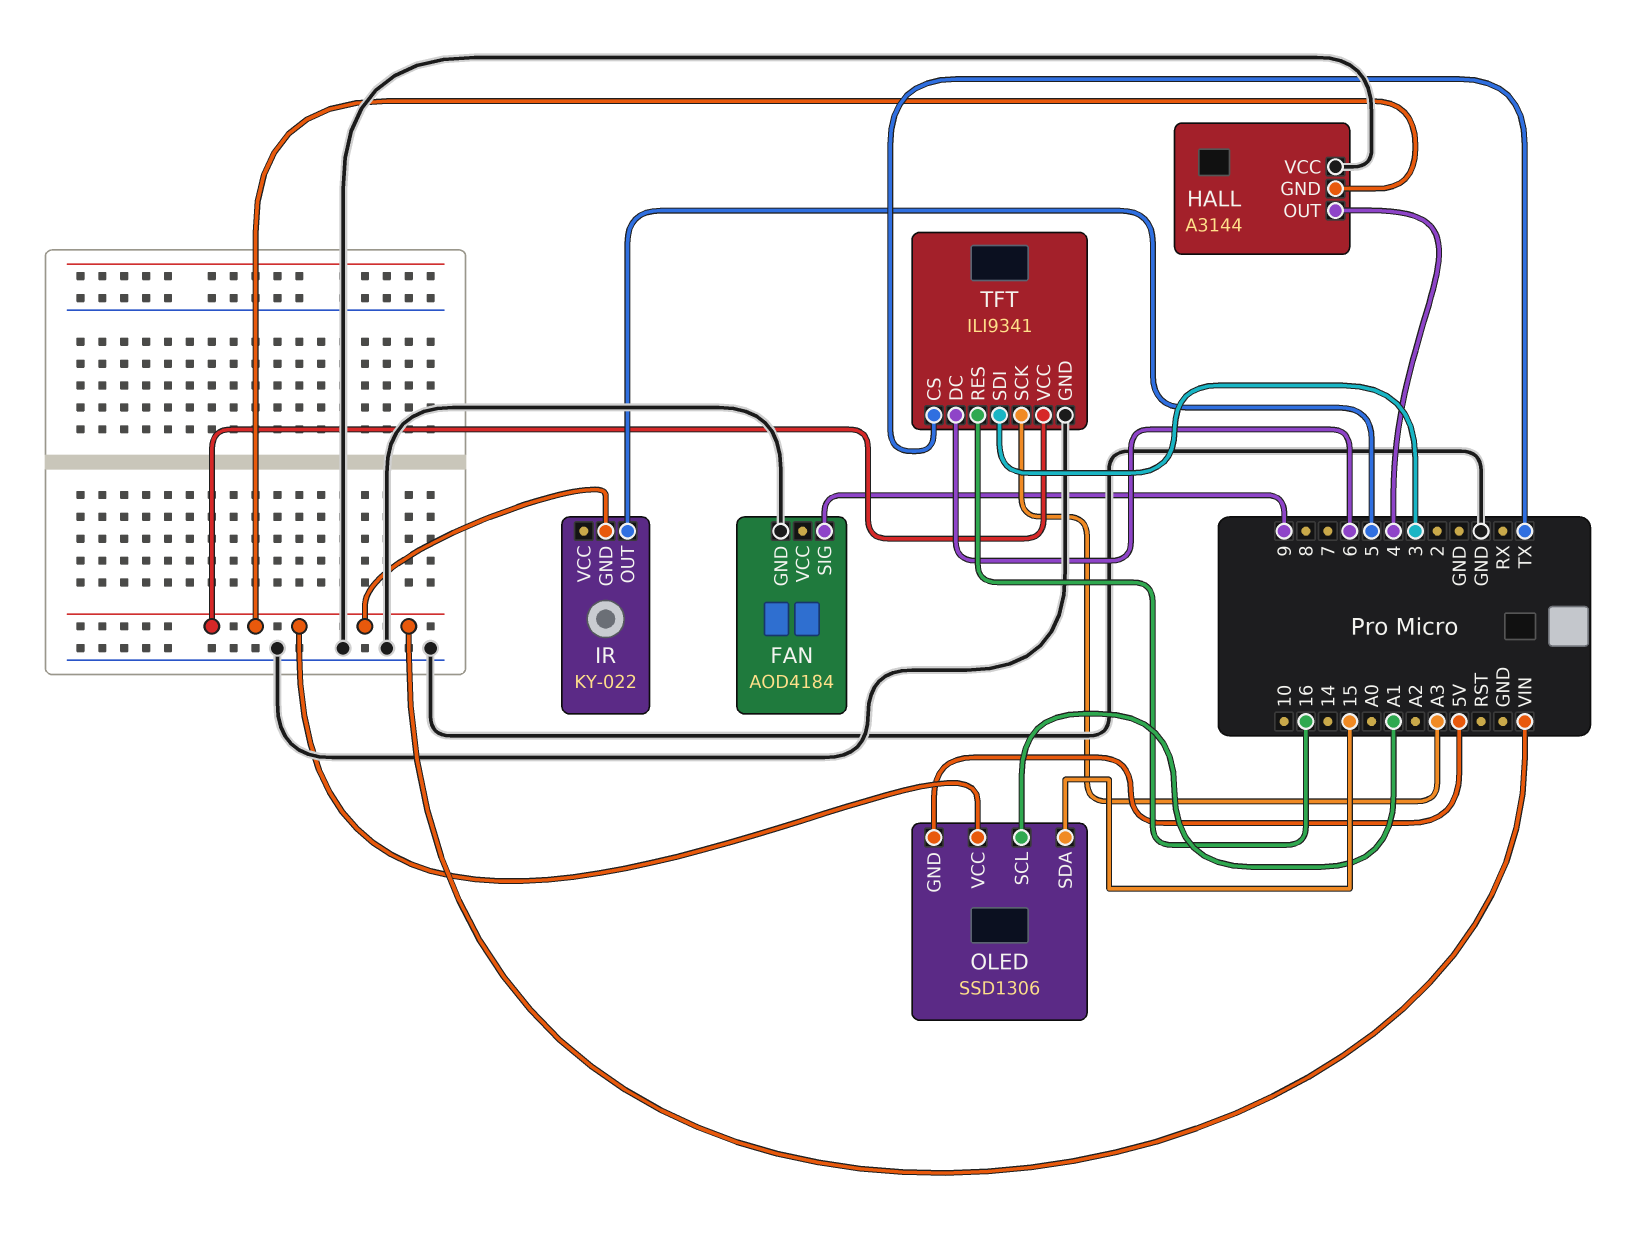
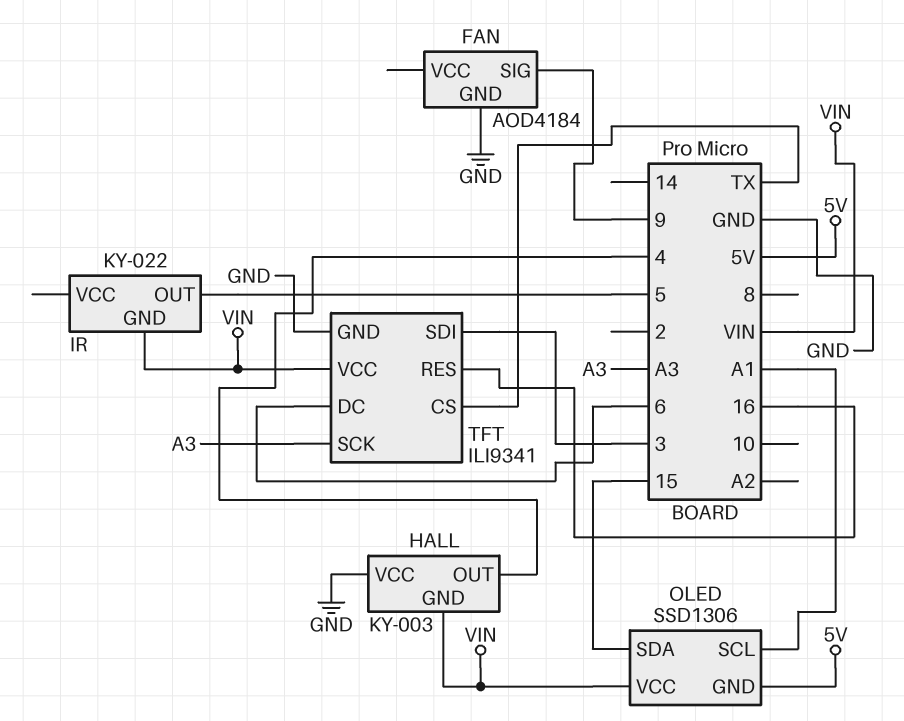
HALL: A3144 -> KY-003

